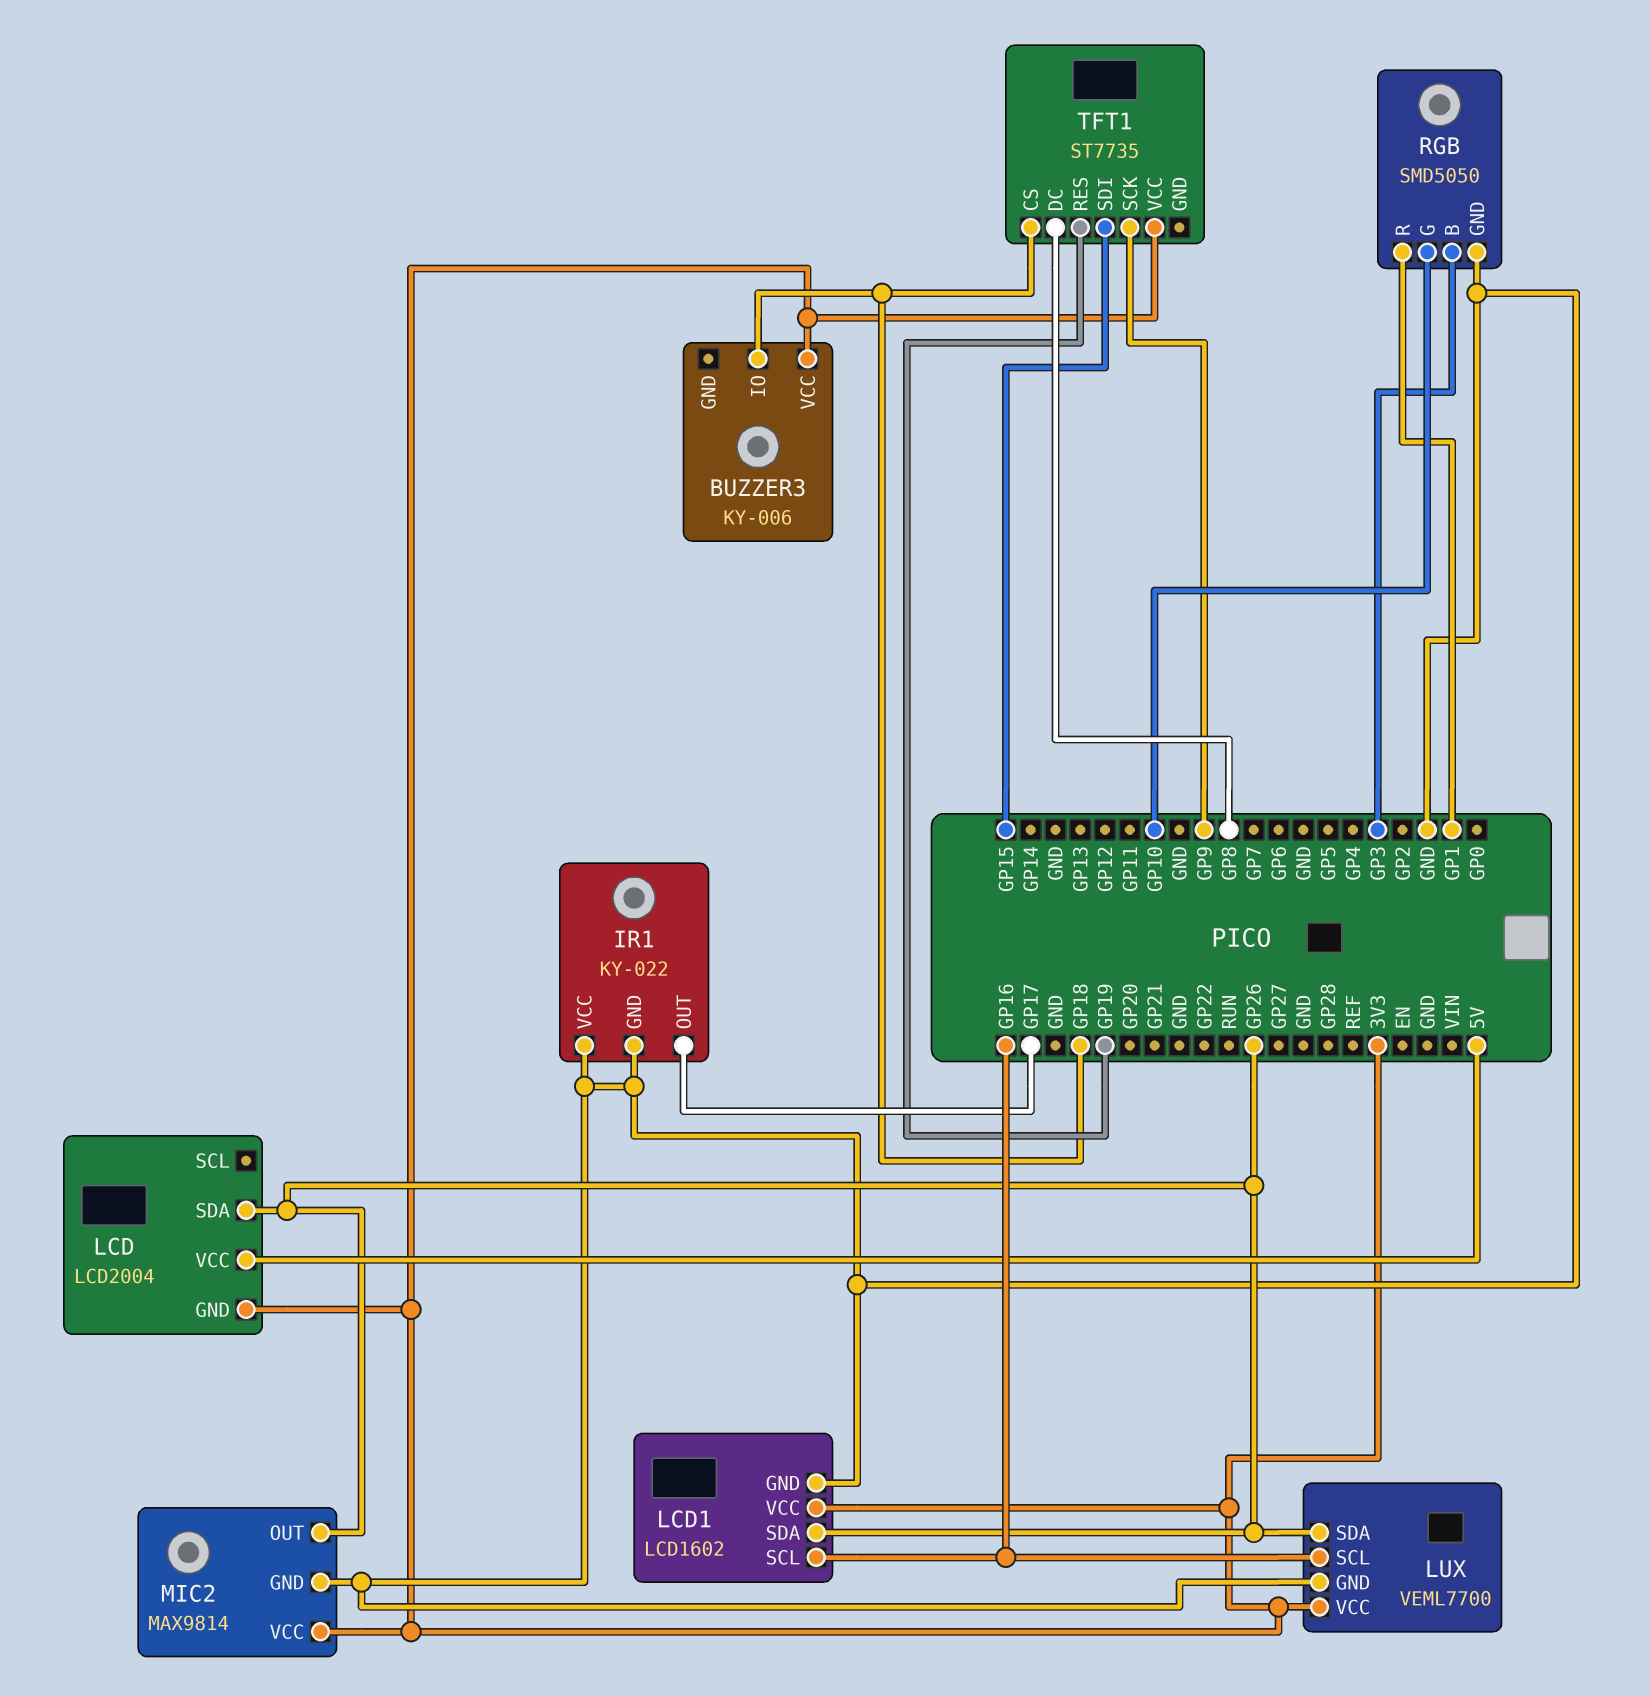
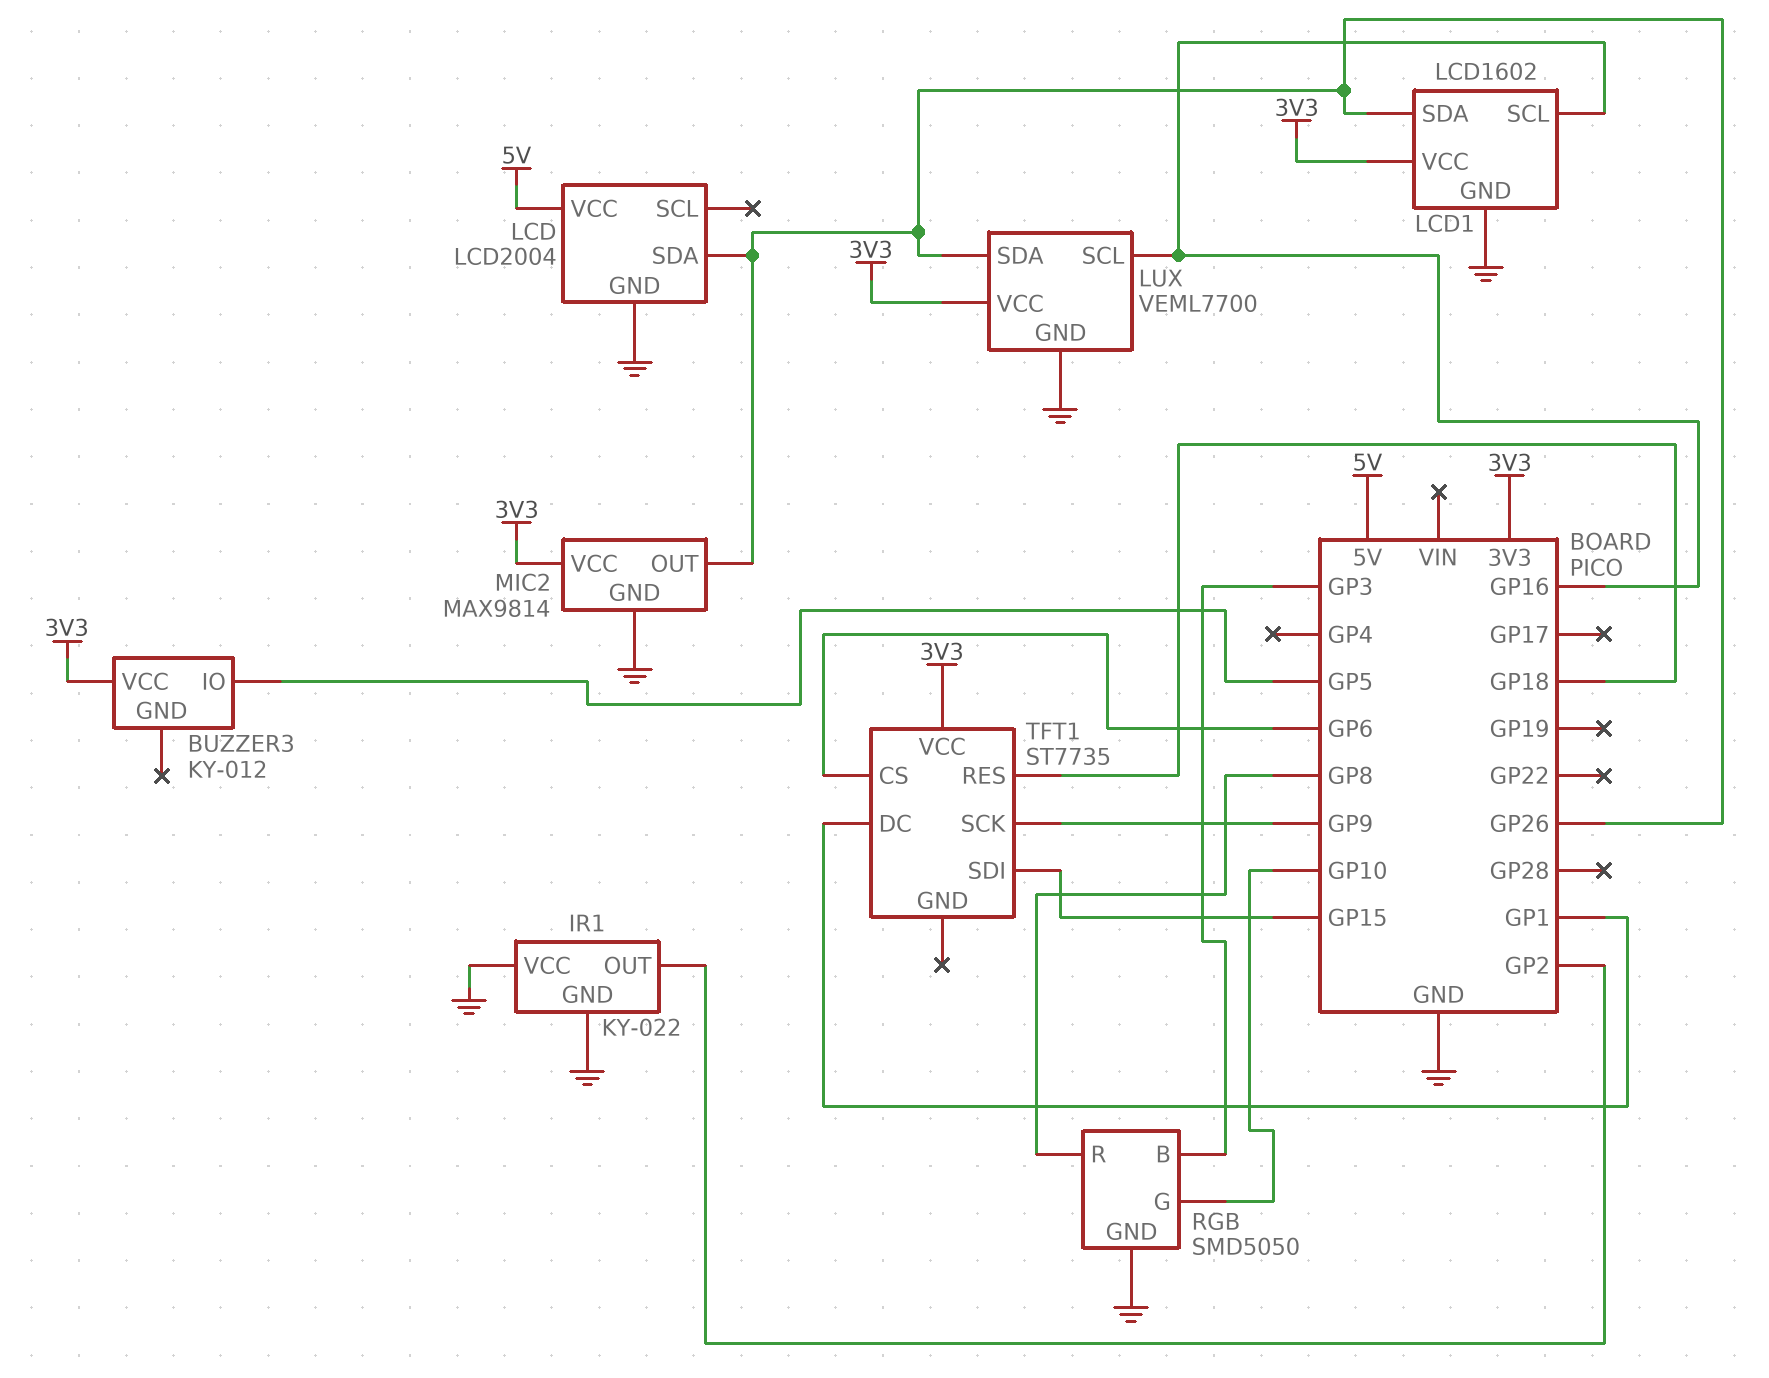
BUZZER3: KY-006 -> KY-012
BUZZER3 pin IO: GP18 -> GP5
IR1 pin OUT: GP17 -> GP2
LCD pin GND: 3V3 -> GND
RGB pin R: GP1 -> GP8
TFT1 pin CS: GP18 -> GP6
TFT1 pin DC: GP8 -> GP1
TFT1 pin RES: GP19 -> GP18

